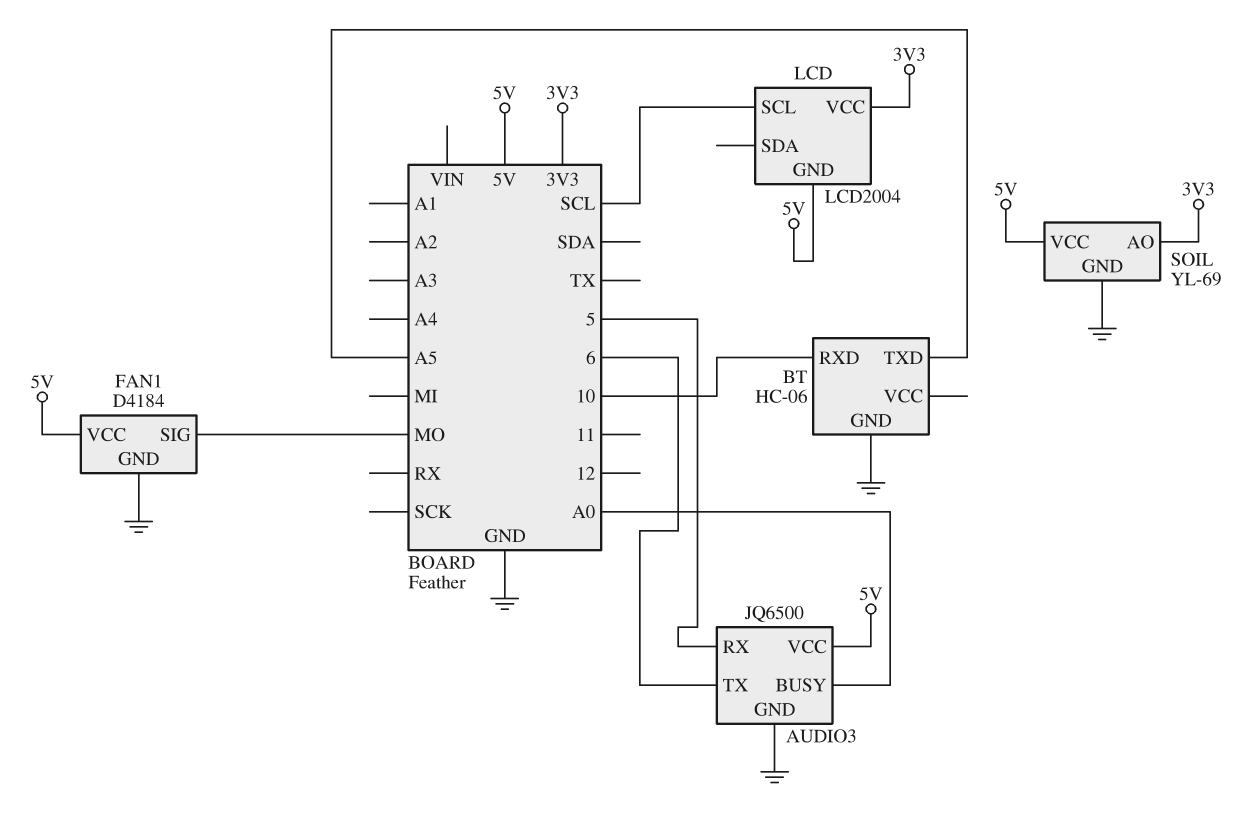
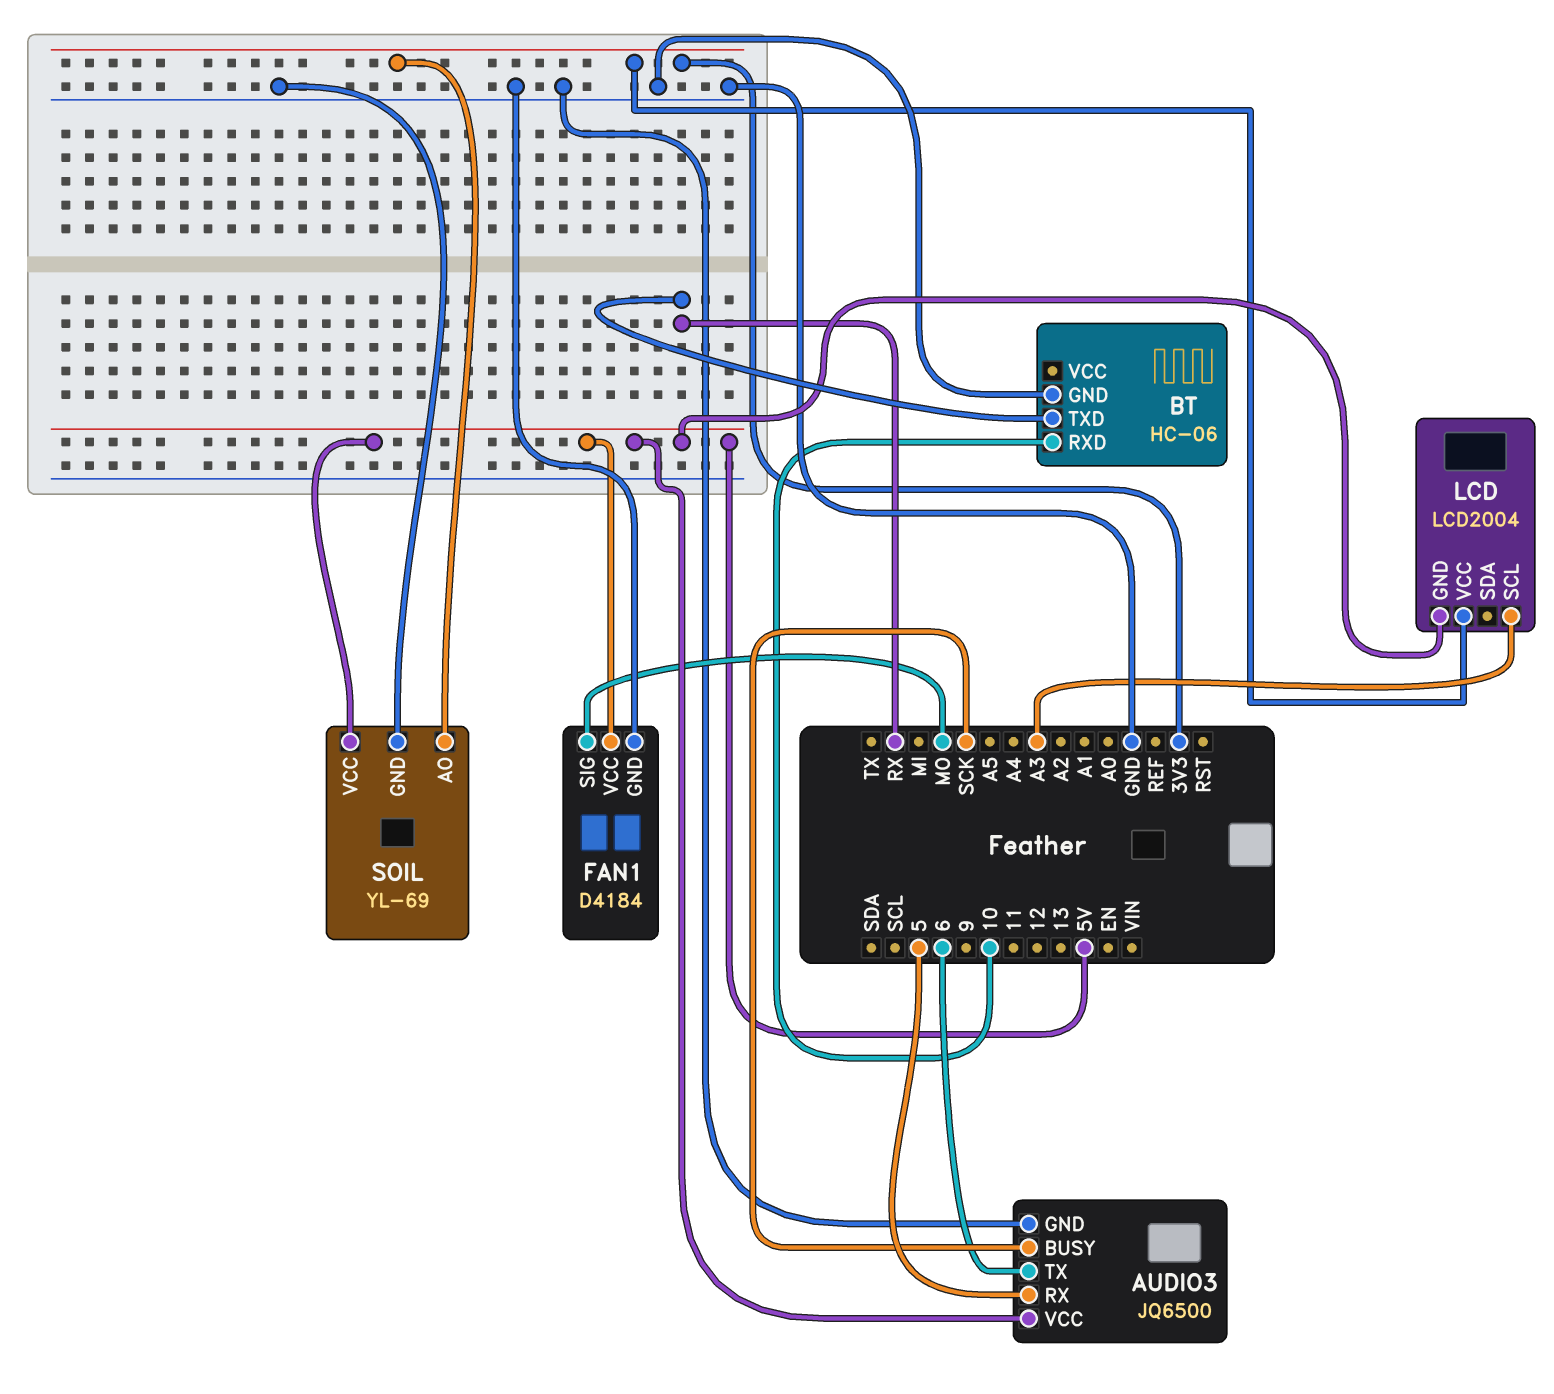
AUDIO3 pin BUSY: A0 -> SCK
BT pin TXD: A5 -> RX
LCD pin SCL: SCL -> A3

